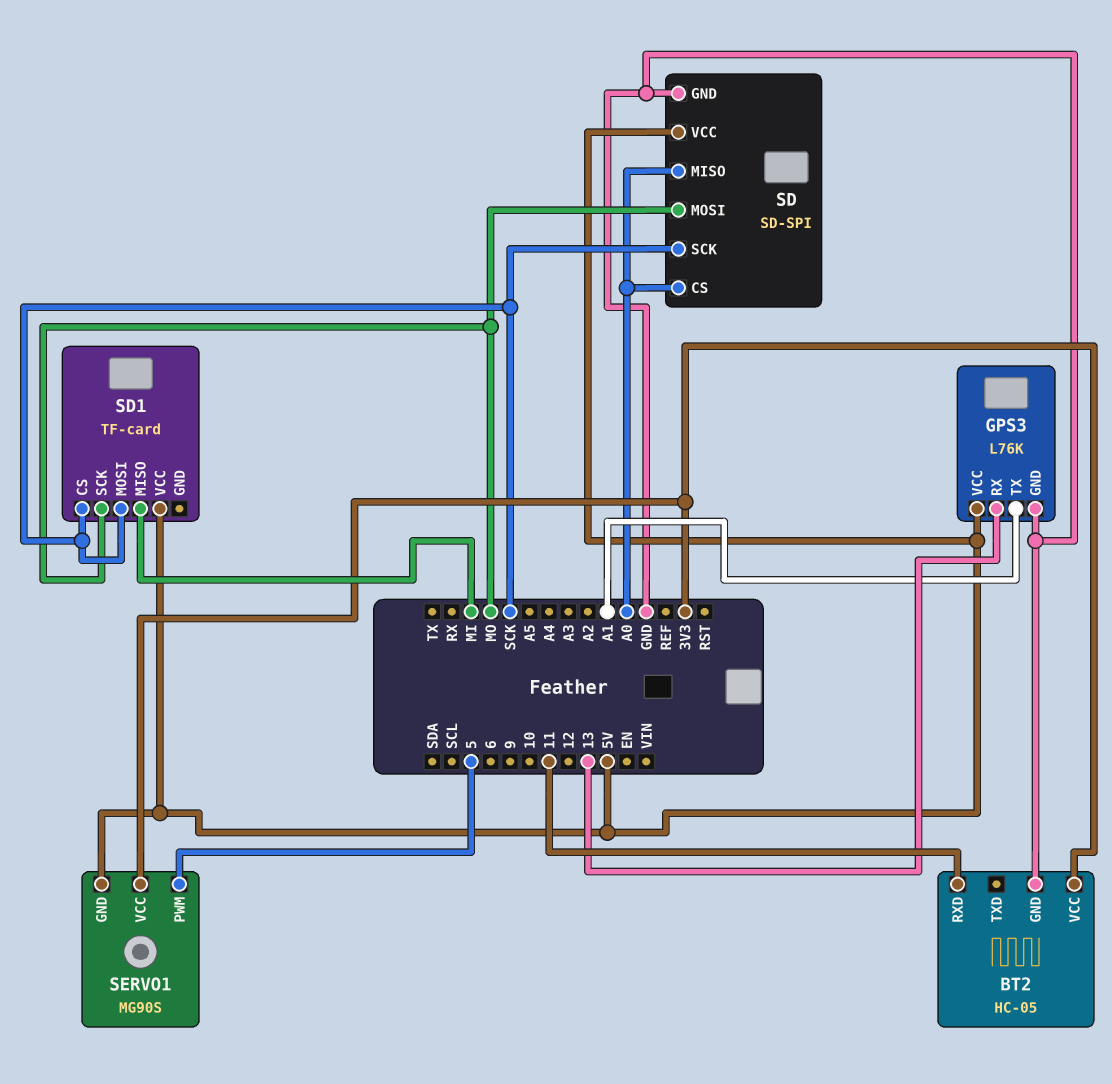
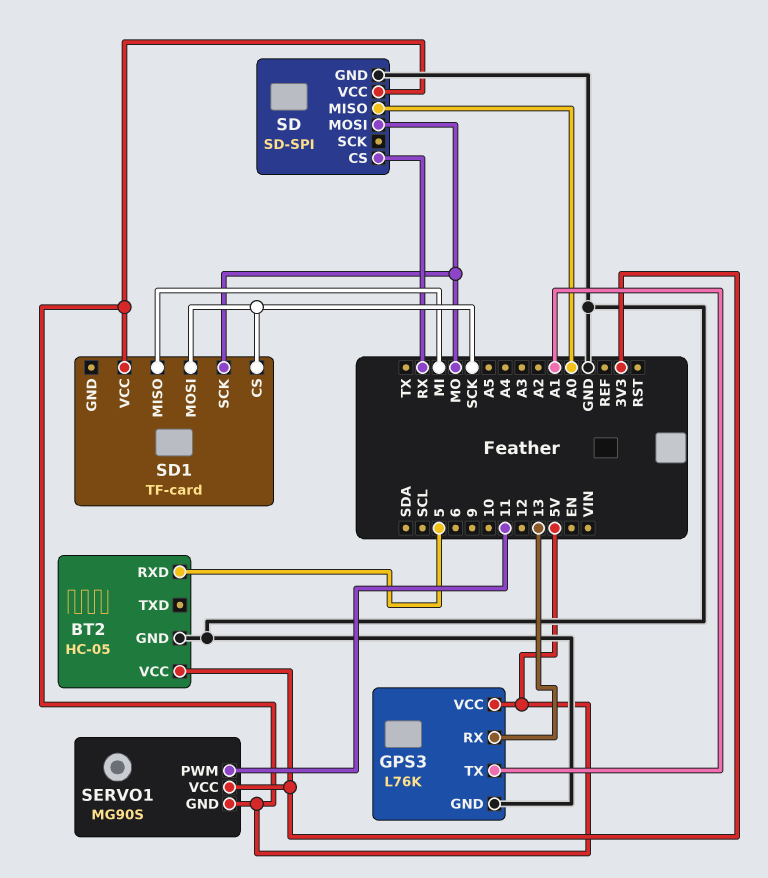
BT2 pin RXD: 11 -> 5
SD pin CS: A0 -> RX
SD pin SCK: SCK -> none
SERVO1 pin PWM: 5 -> 11

